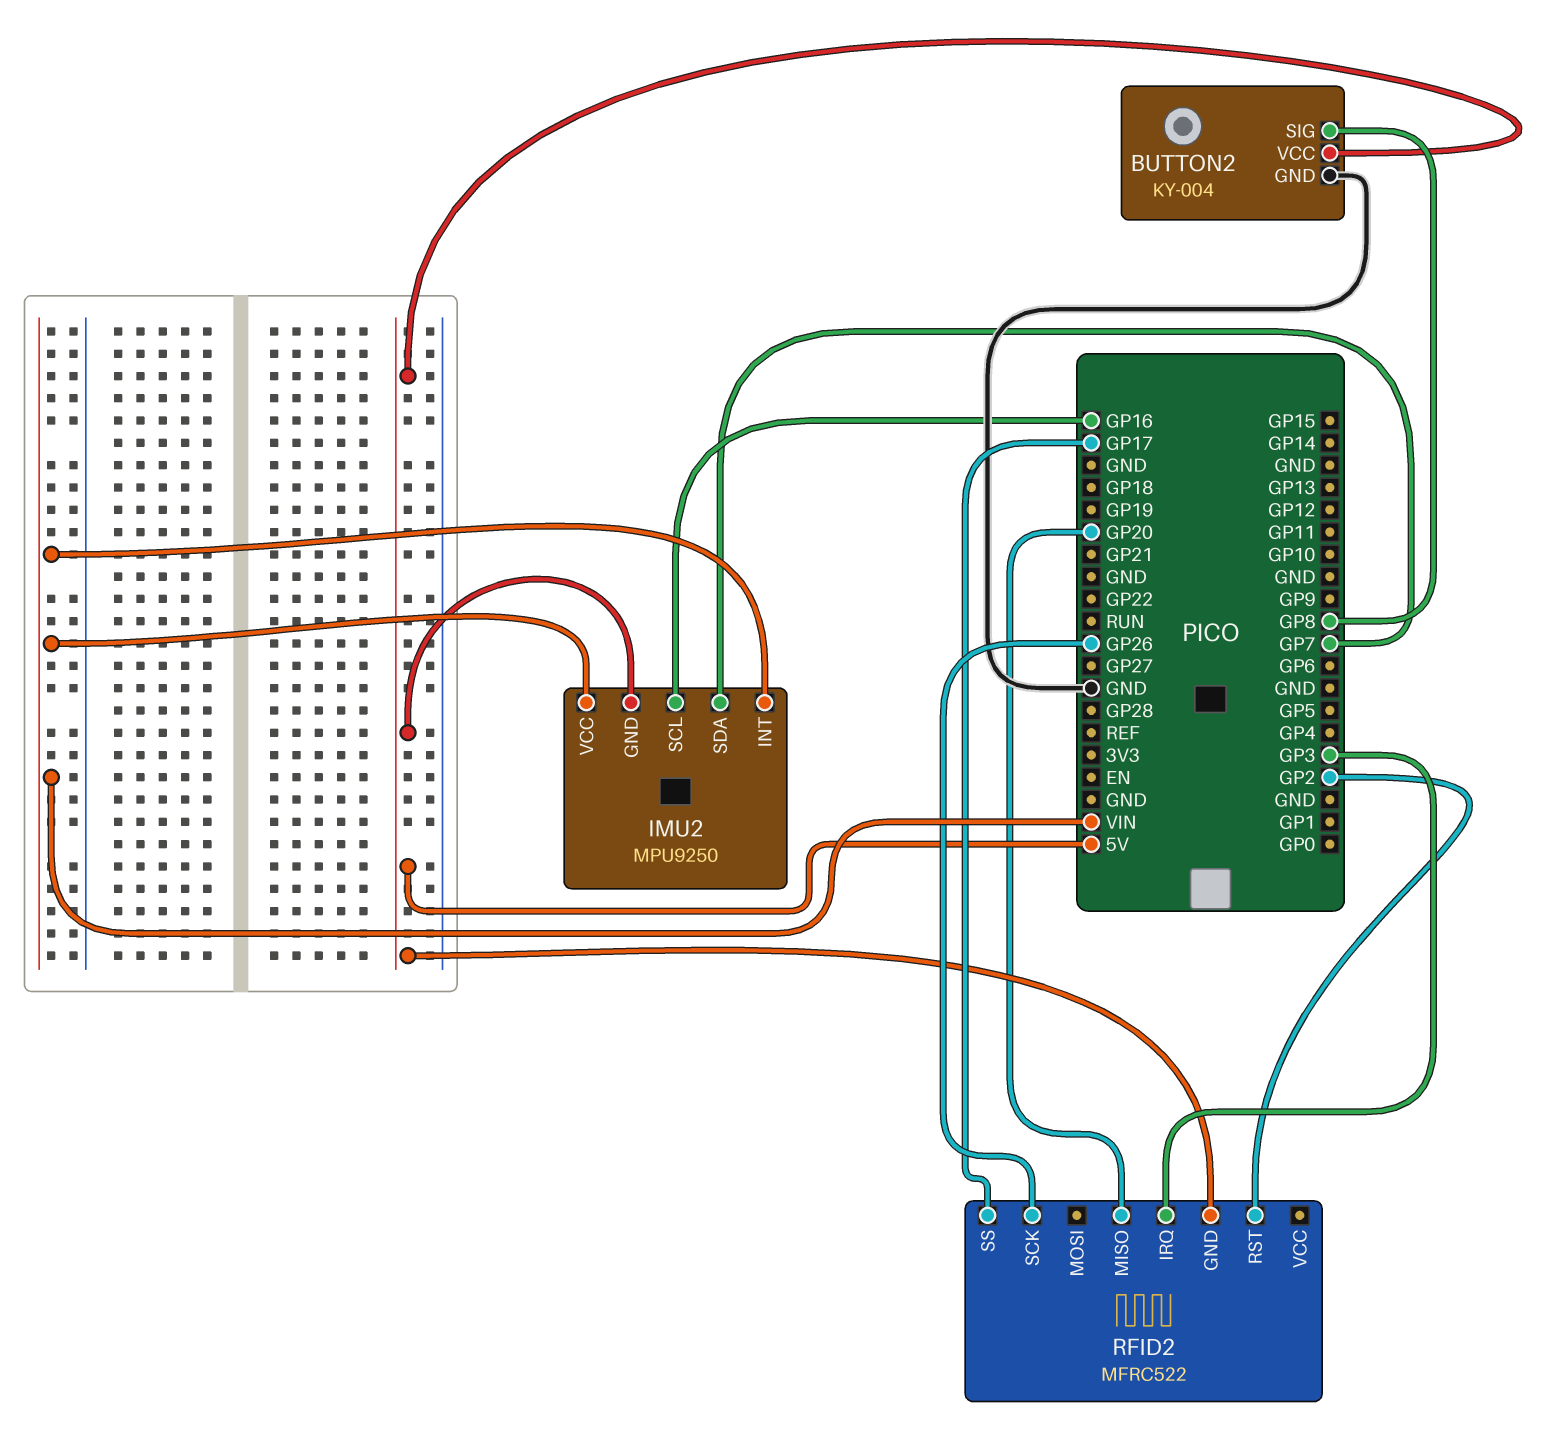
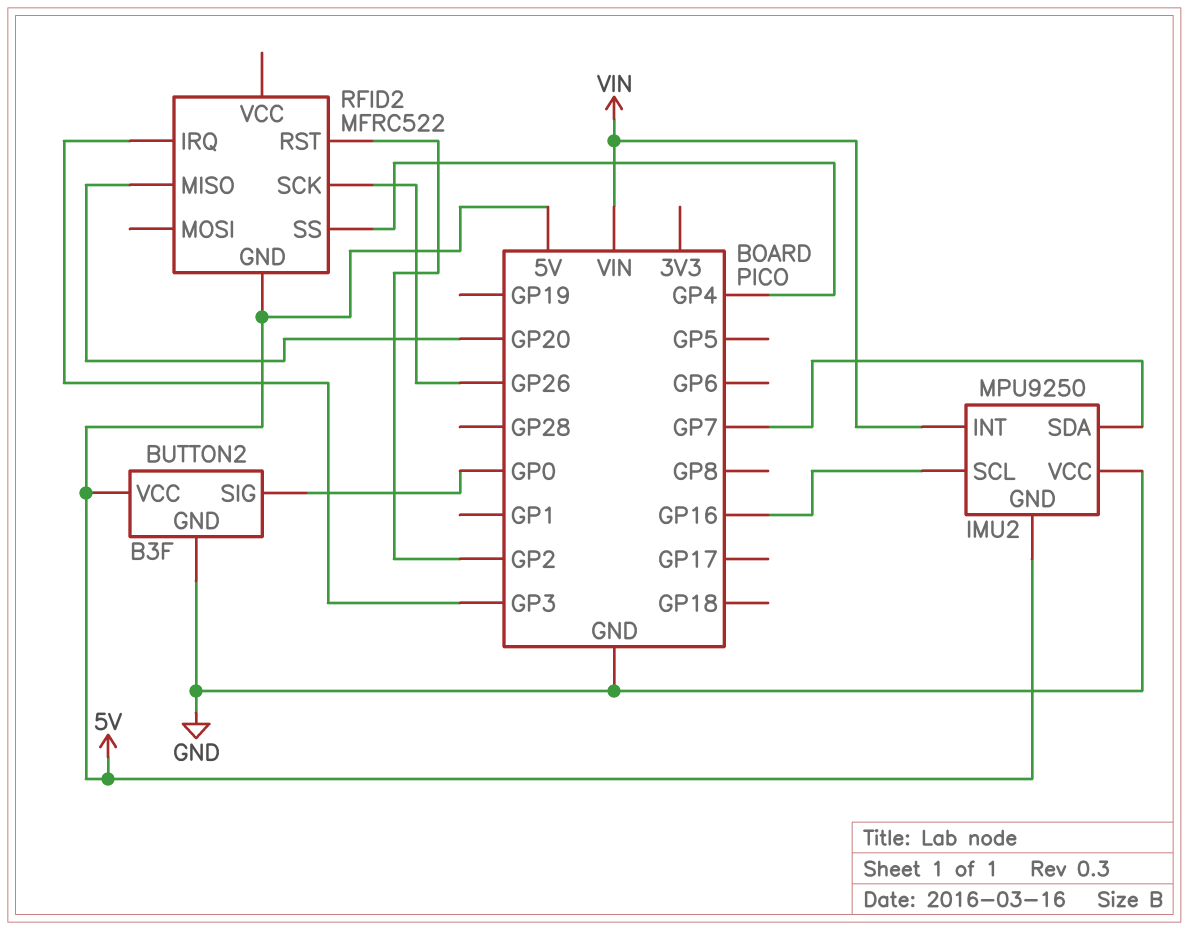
BUTTON2: KY-004 -> B3F
BUTTON2 pin SIG: GP8 -> GP0
IMU2 pin VCC: VIN -> GND
RFID2 pin SS: GP17 -> GP4

